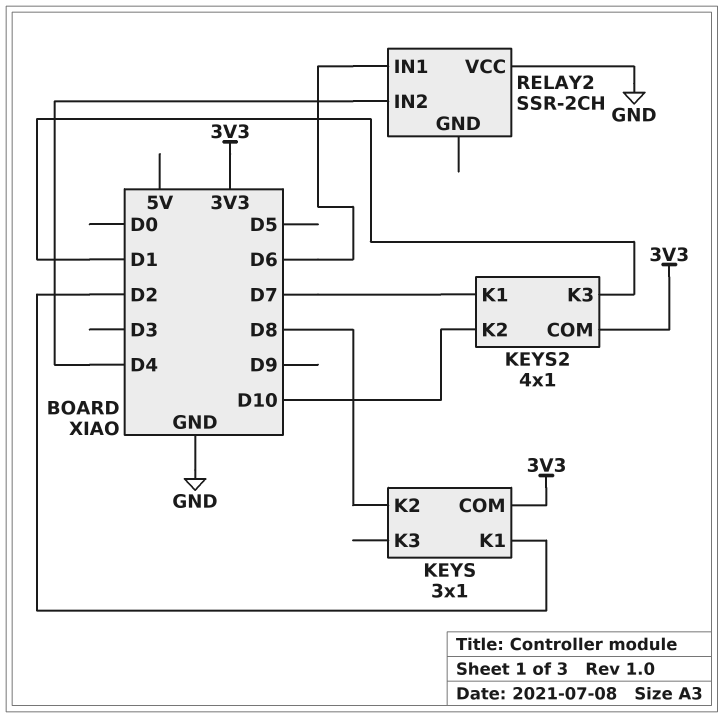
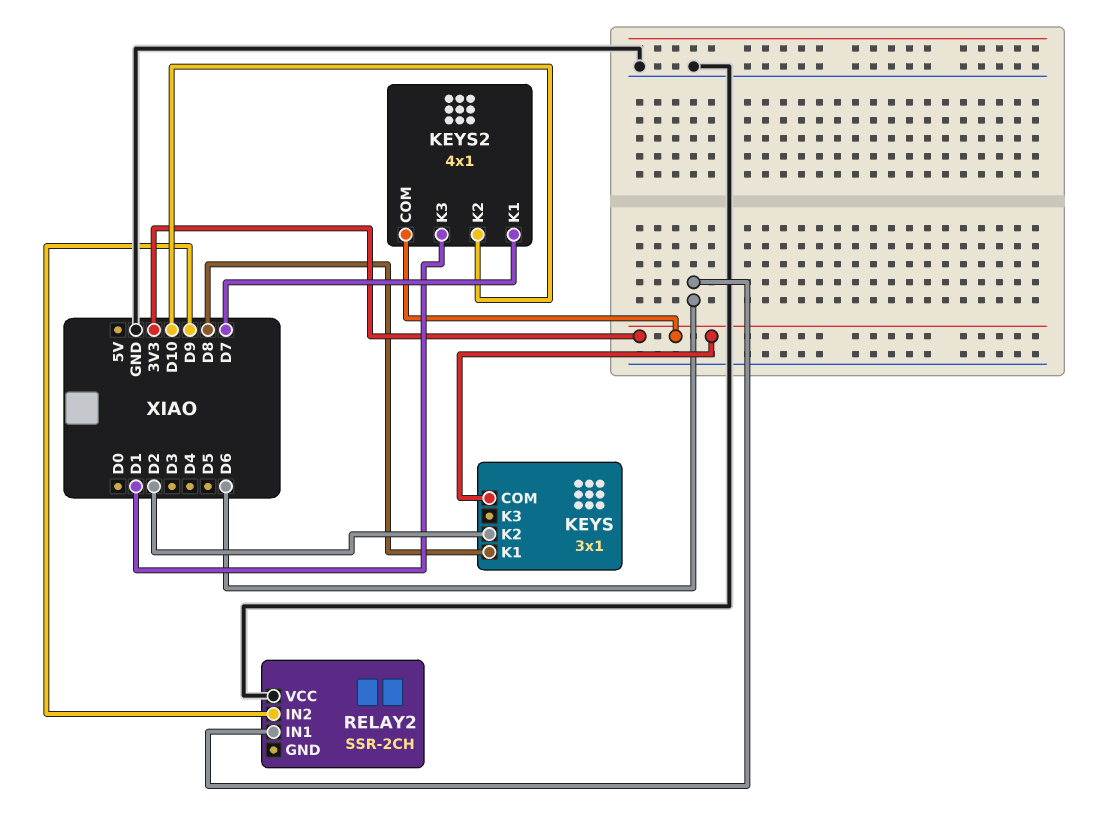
KEYS pin K1: D2 -> D8
KEYS pin K2: D8 -> D2
RELAY2 pin IN2: D4 -> D9

